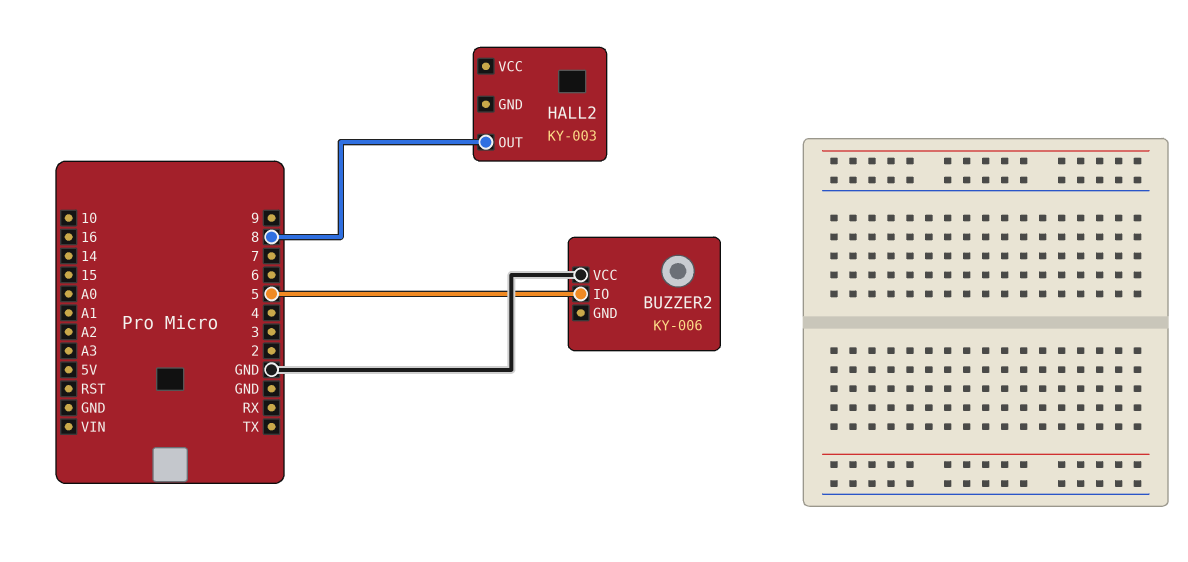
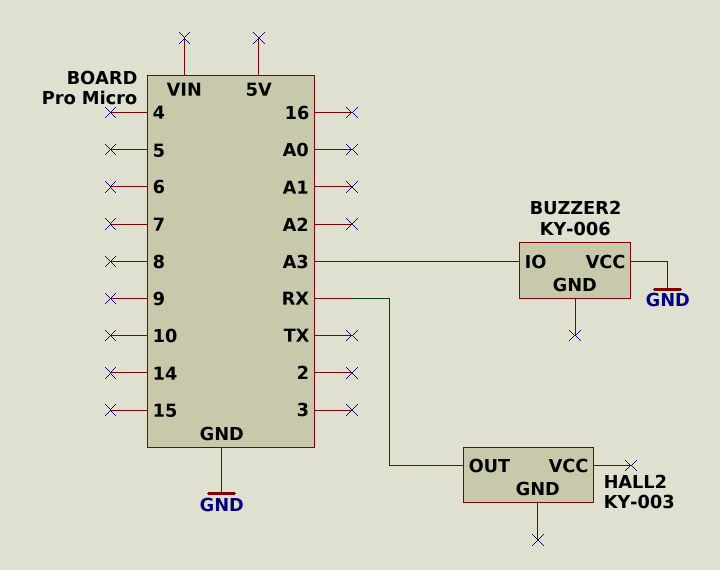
BUZZER2 pin IO: 5 -> A3
HALL2 pin OUT: 8 -> RX

